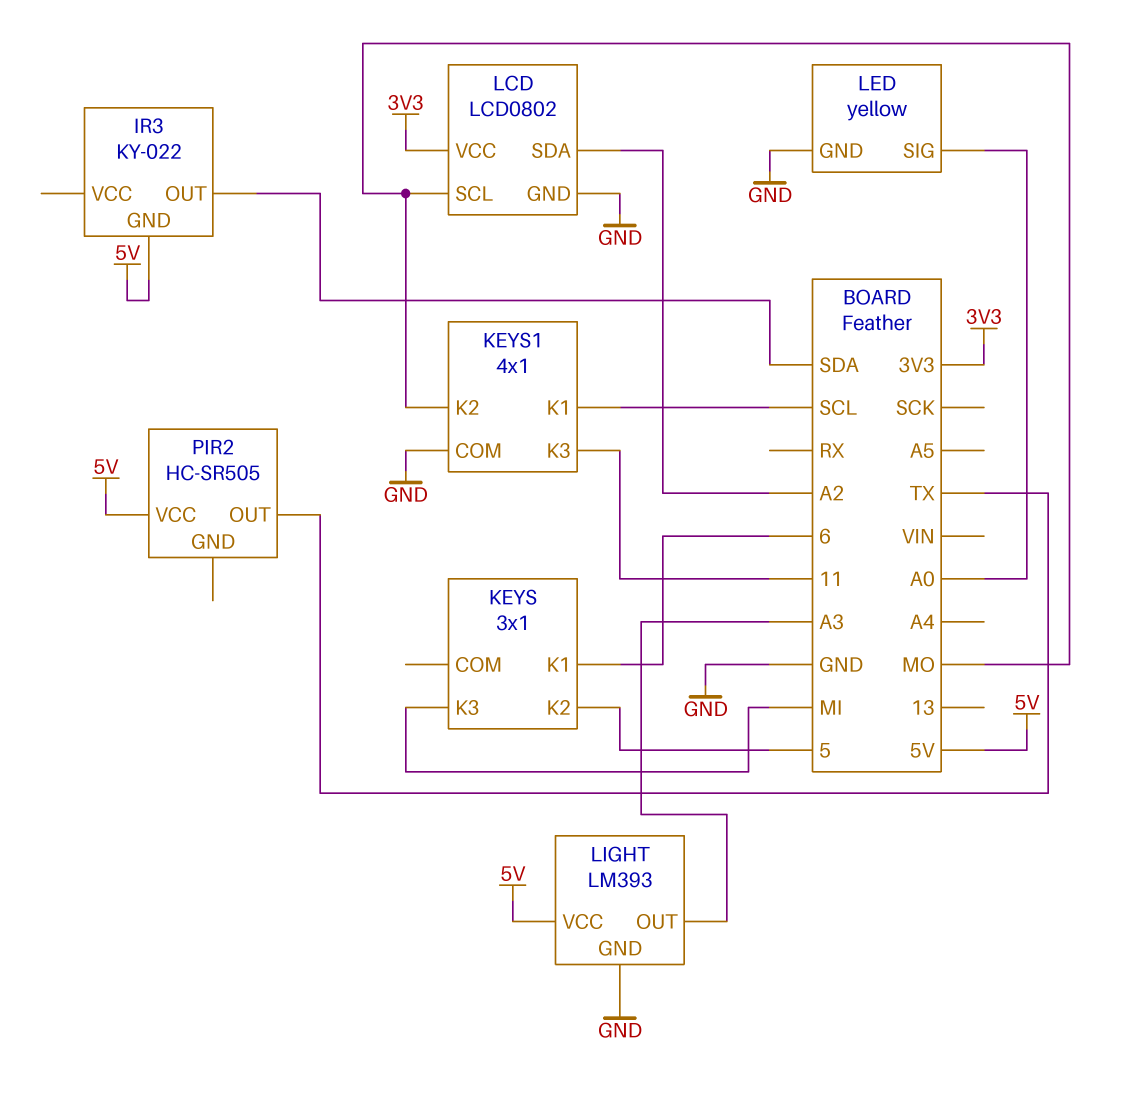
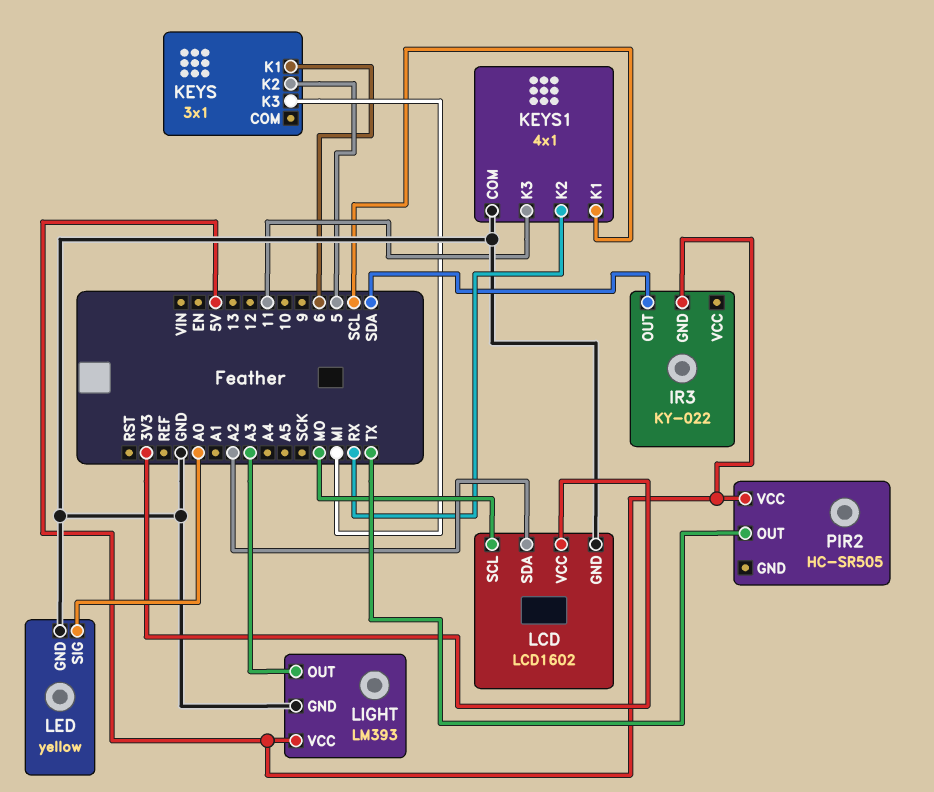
KEYS1 pin K2: MO -> RX
LCD: LCD0802 -> LCD1602

